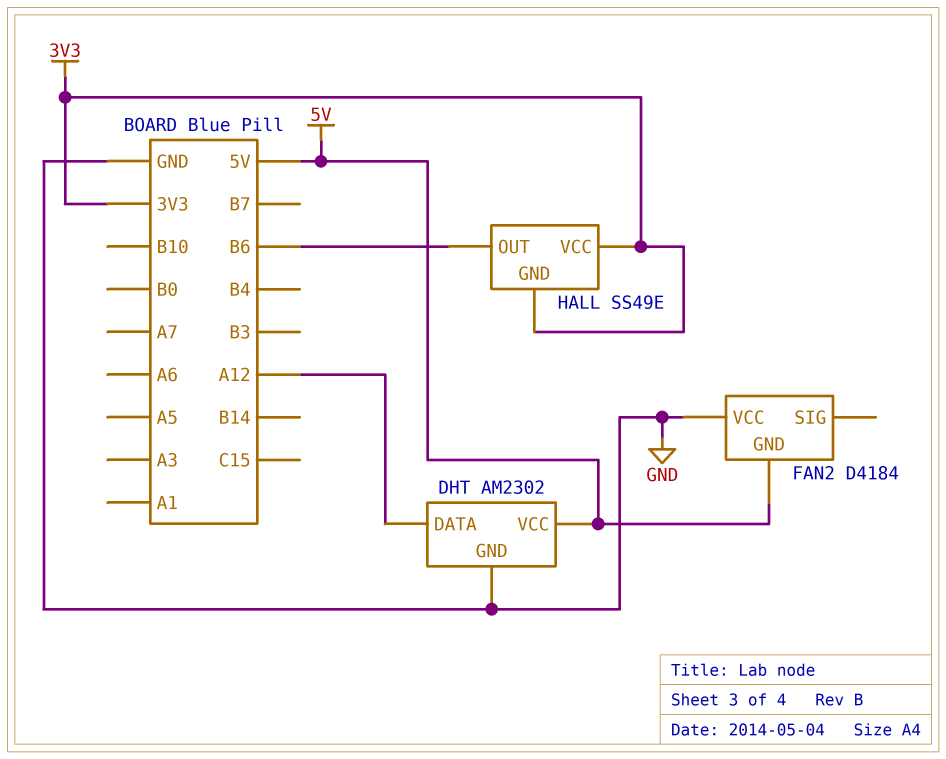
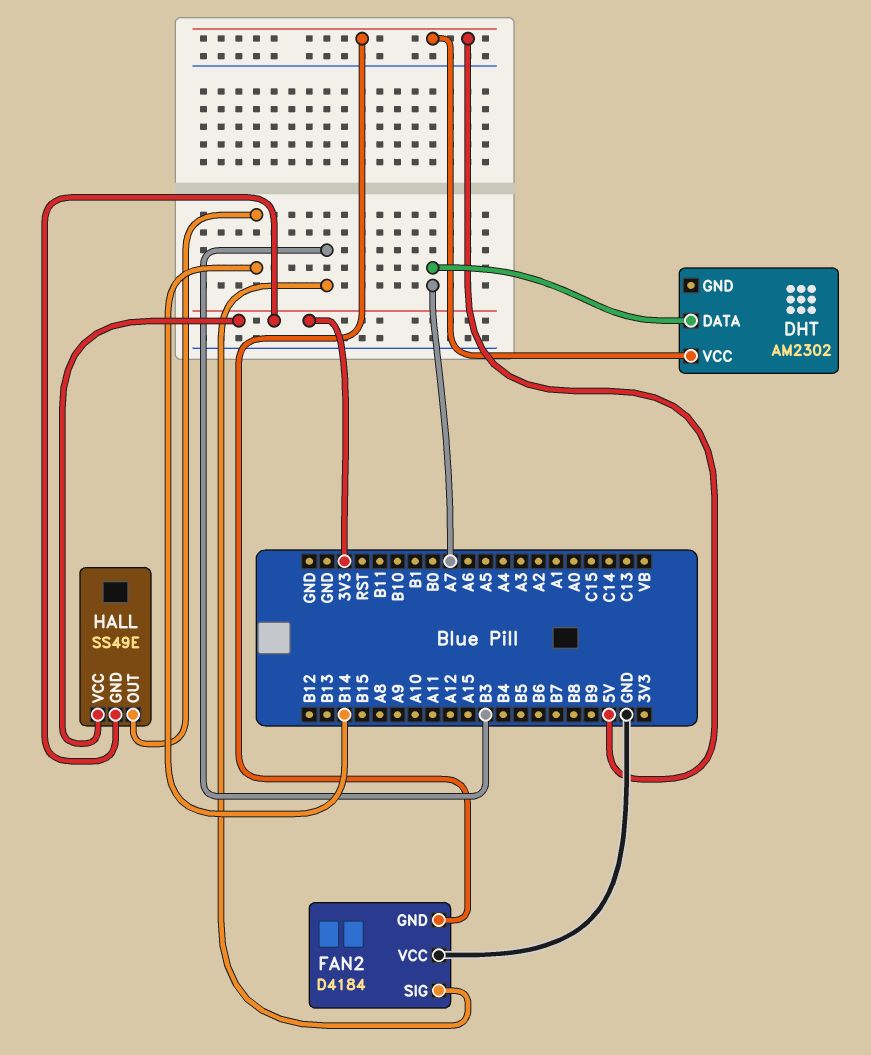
DHT pin DATA: A12 -> A7
DHT pin GND: GND -> none
FAN2 pin SIG: none -> B3
HALL pin OUT: B6 -> B14

